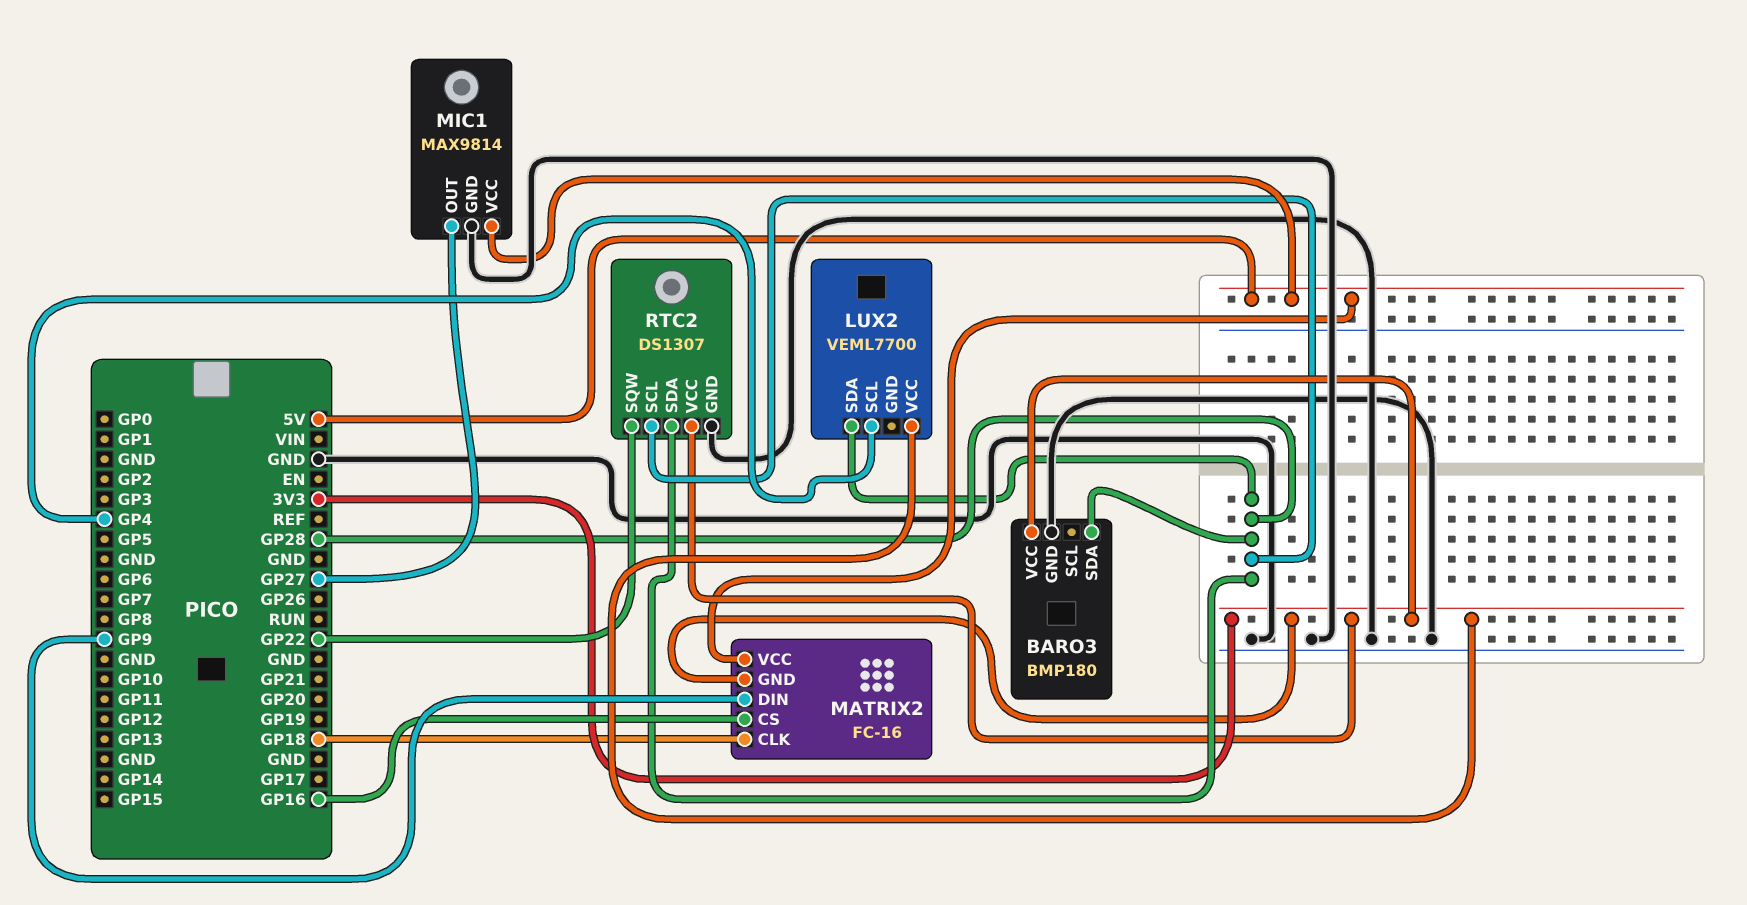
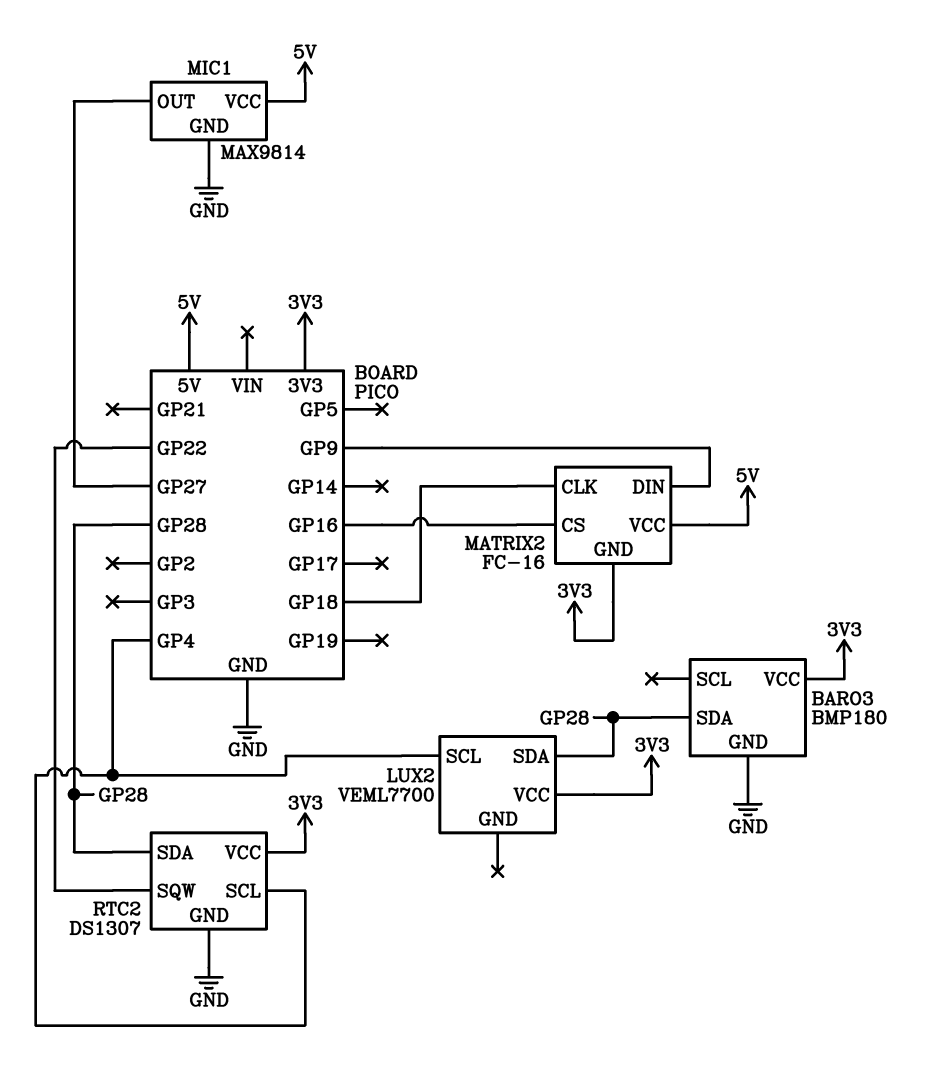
RTC2 pin SCL: GP28 -> GP4

